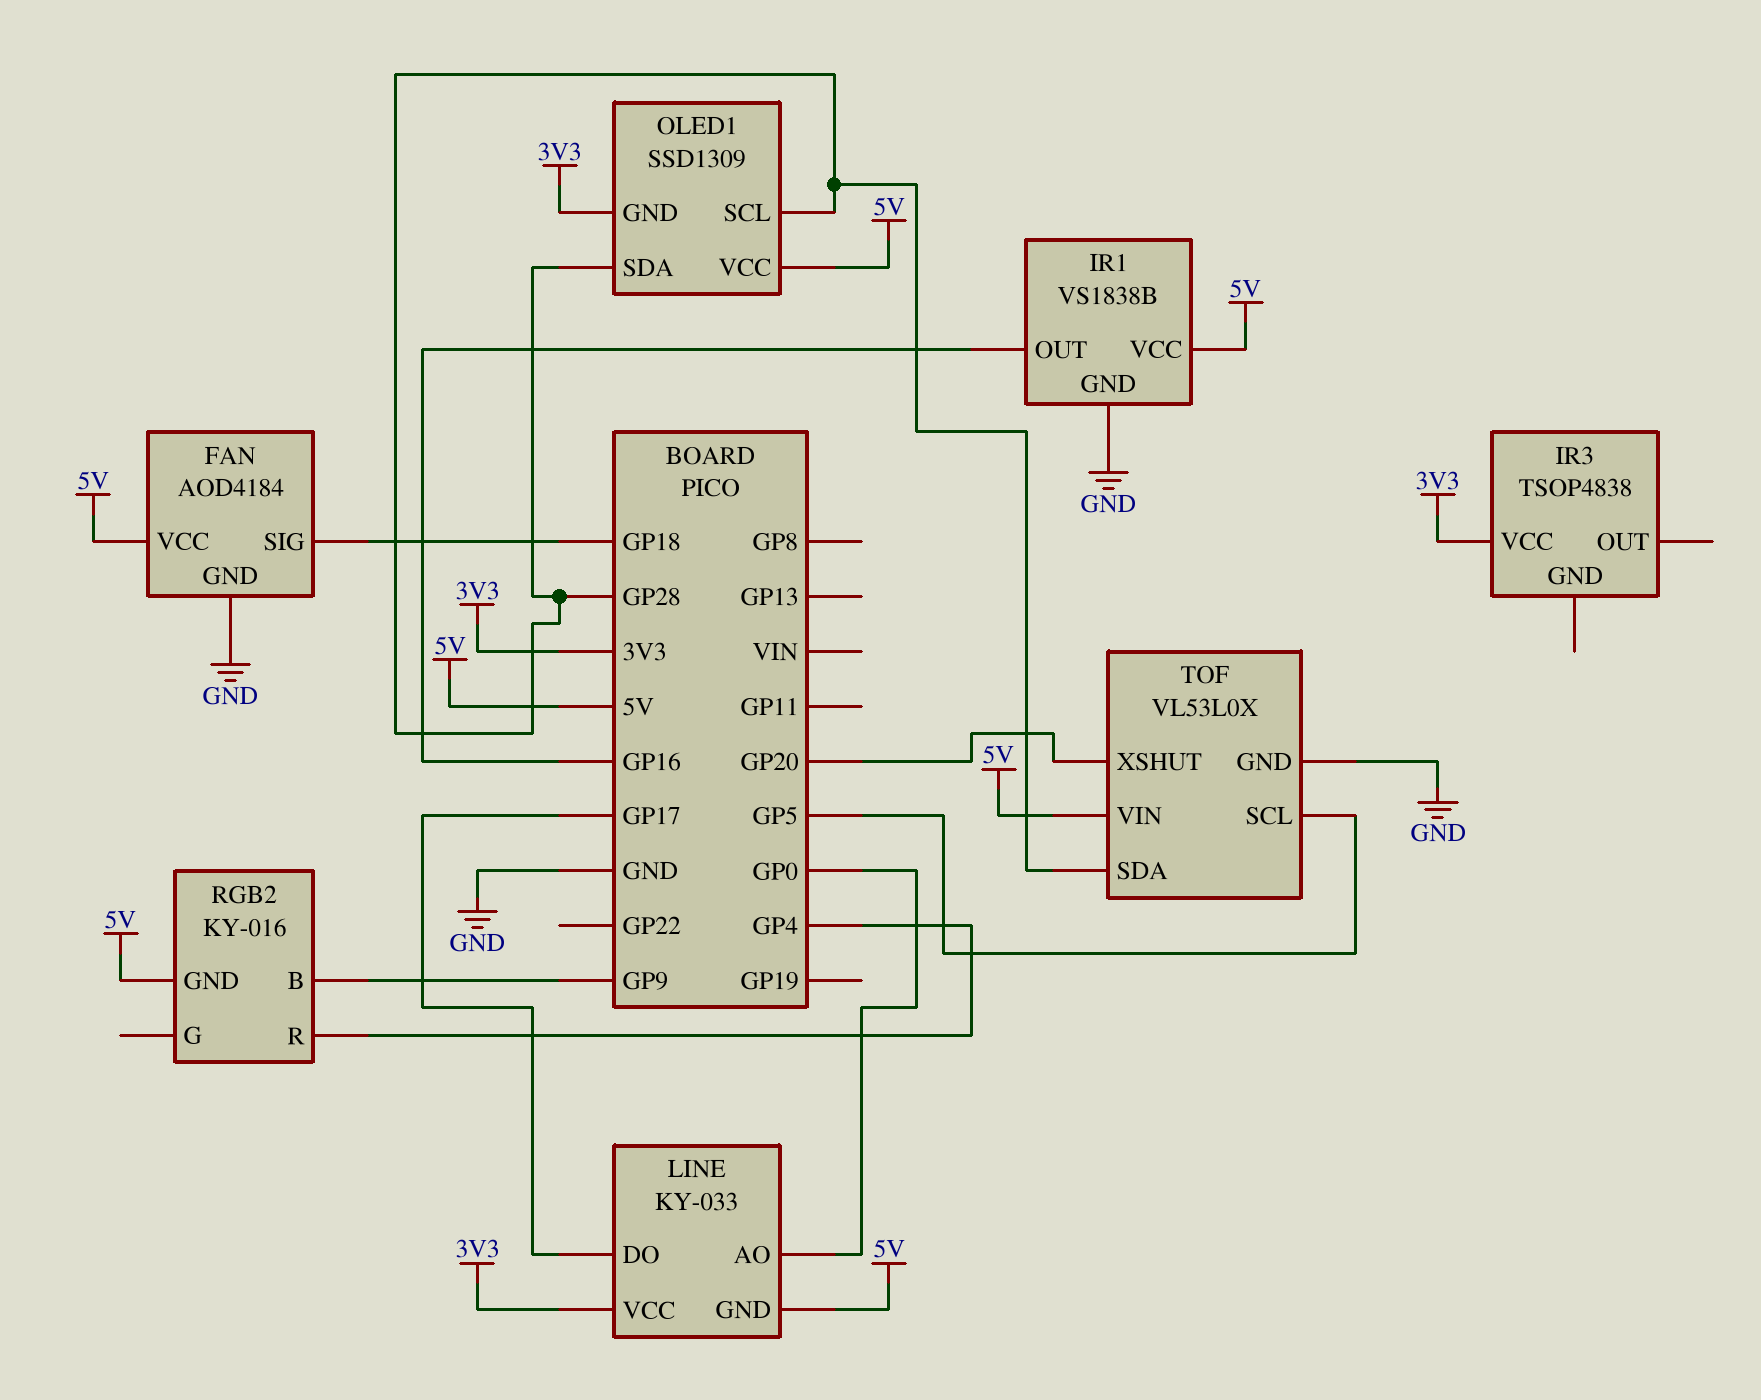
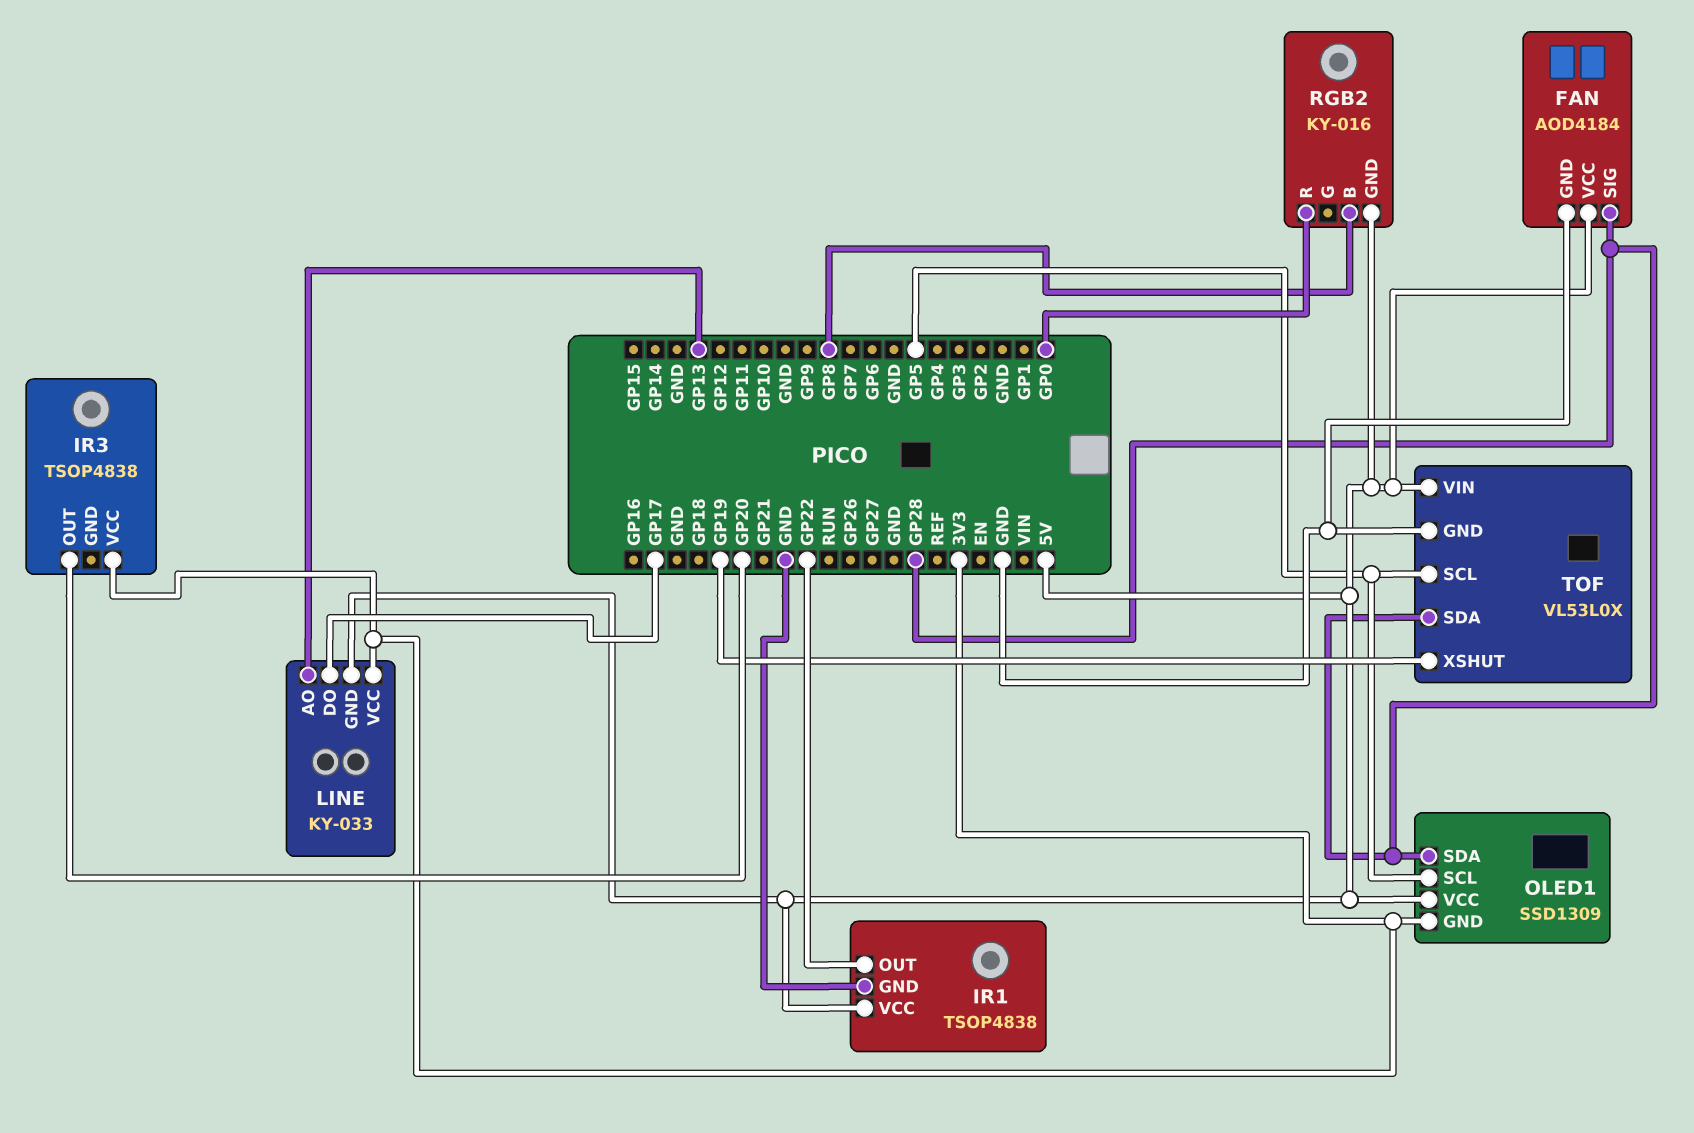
FAN pin SIG: GP18 -> GP28
IR1: VS1838B -> TSOP4838
IR1 pin OUT: GP16 -> GP22
IR3 pin OUT: none -> GP20
LINE pin AO: GP0 -> GP13
OLED1 pin SCL: GP28 -> GP5
RGB2 pin B: GP9 -> GP8
RGB2 pin R: GP4 -> GP0
TOF pin XSHUT: GP20 -> GP19

